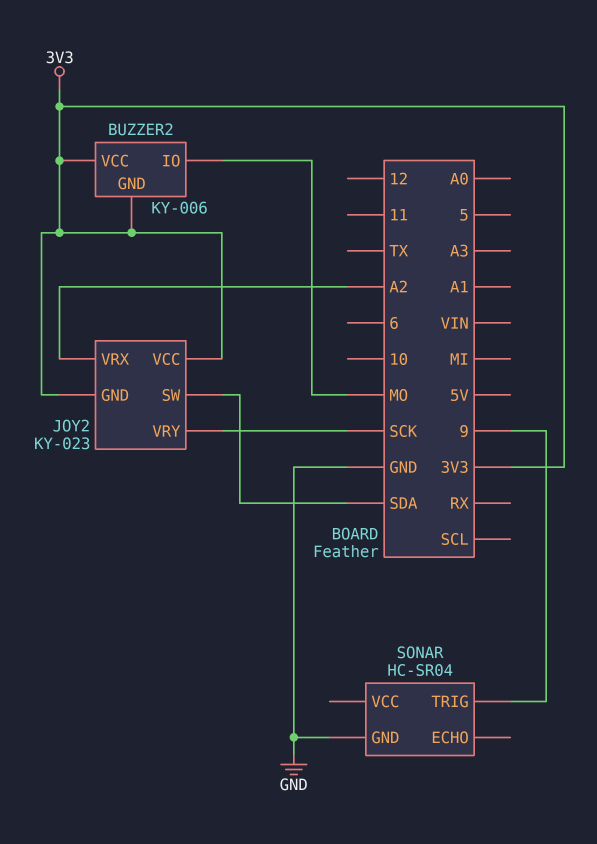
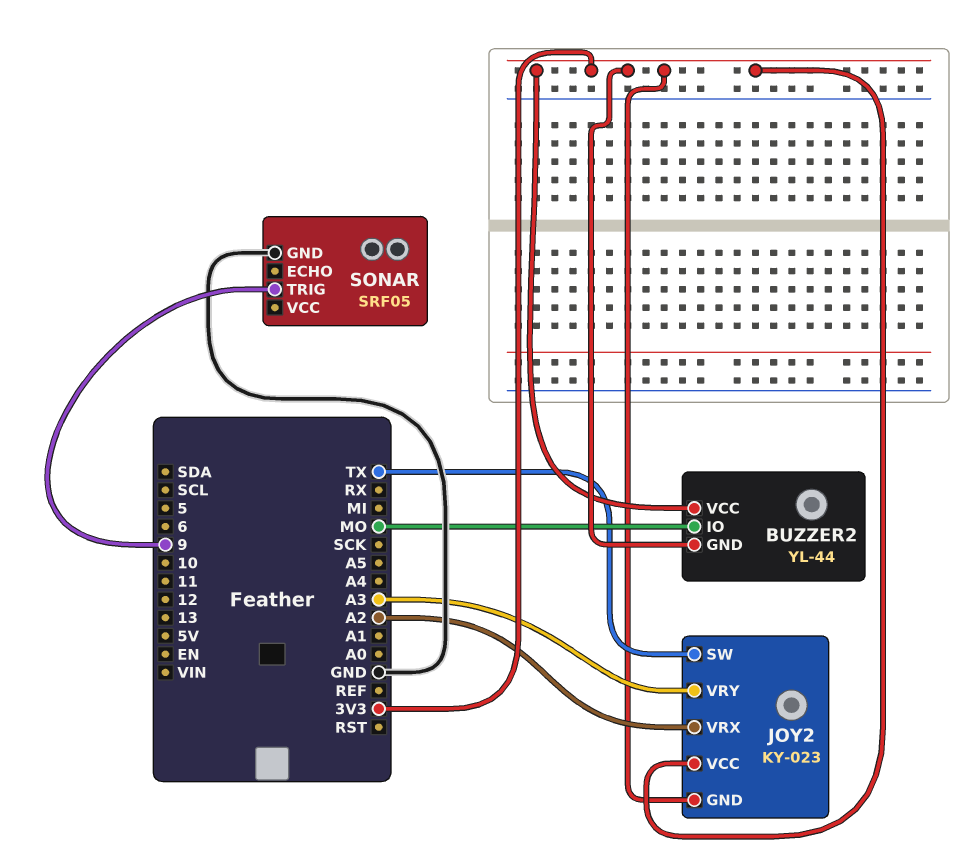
BUZZER2: KY-006 -> YL-44
JOY2 pin SW: SDA -> TX
JOY2 pin VRY: SCK -> A3
SONAR: HC-SR04 -> SRF05

